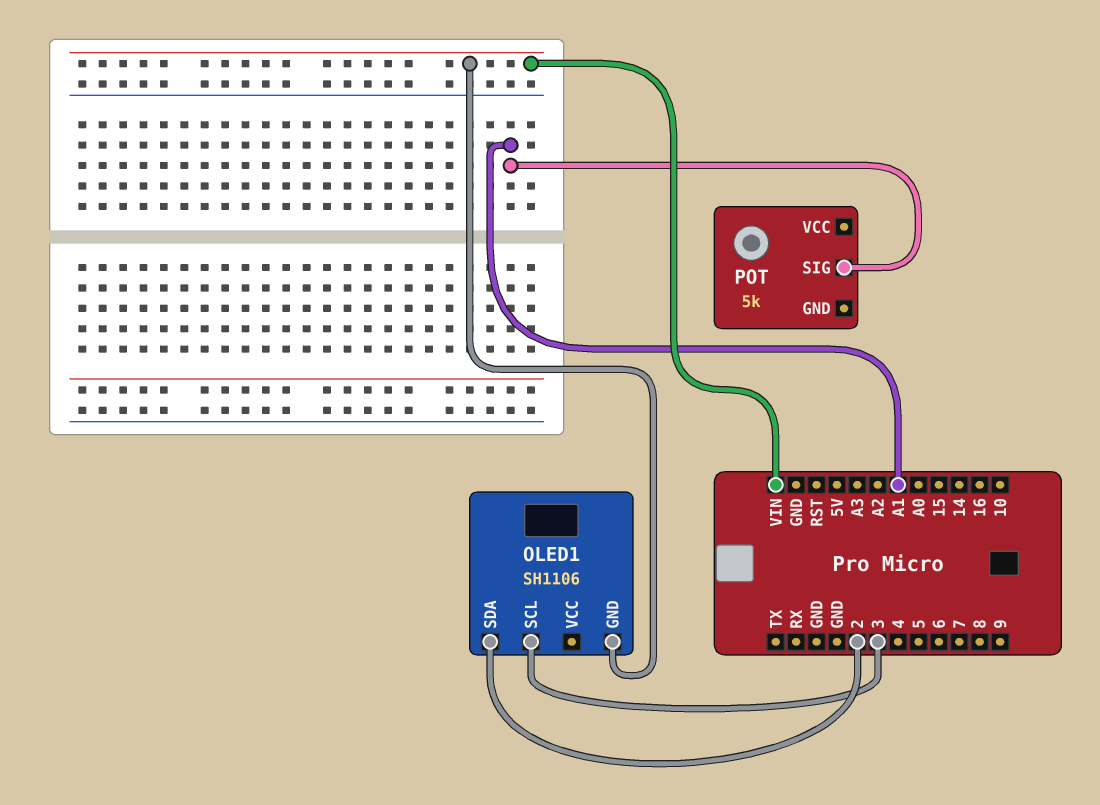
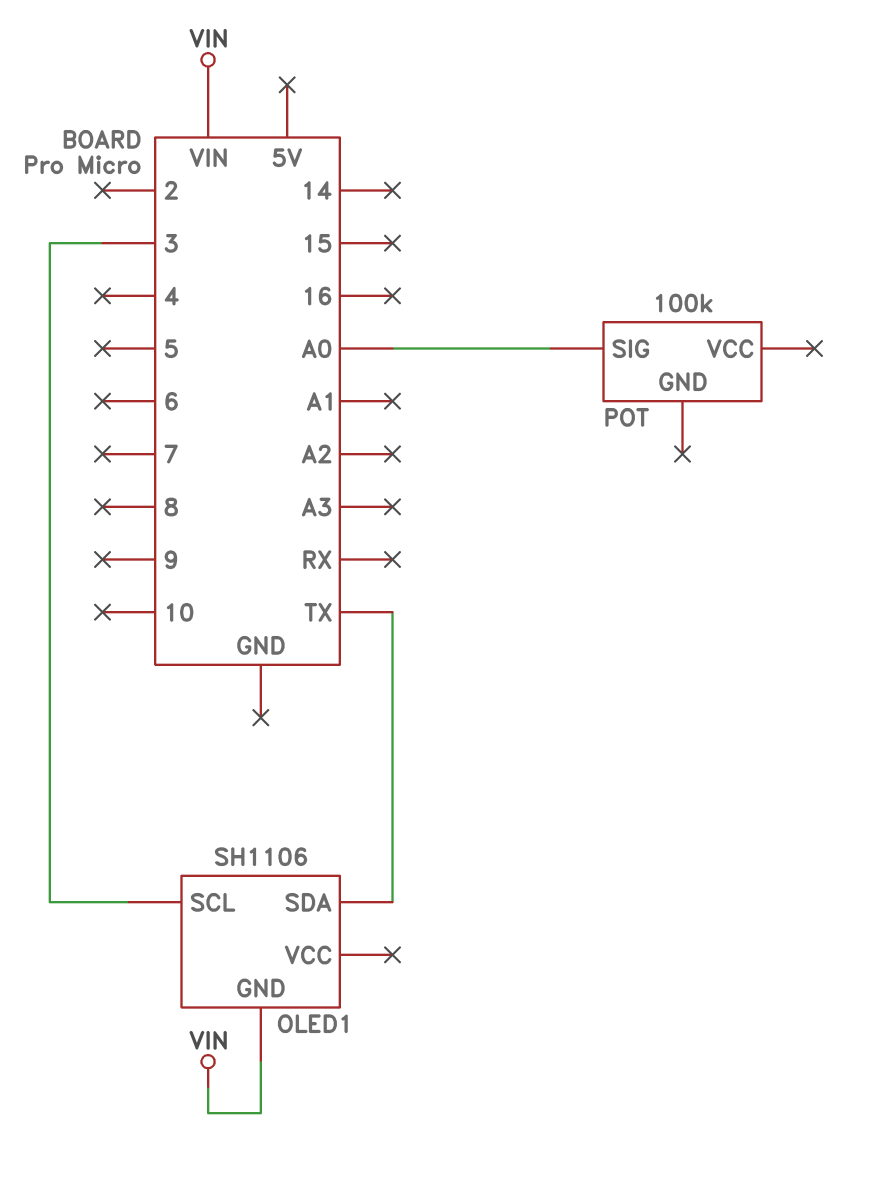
OLED1 pin SDA: 2 -> TX
POT: 5k -> 100k
POT pin SIG: A1 -> A0

